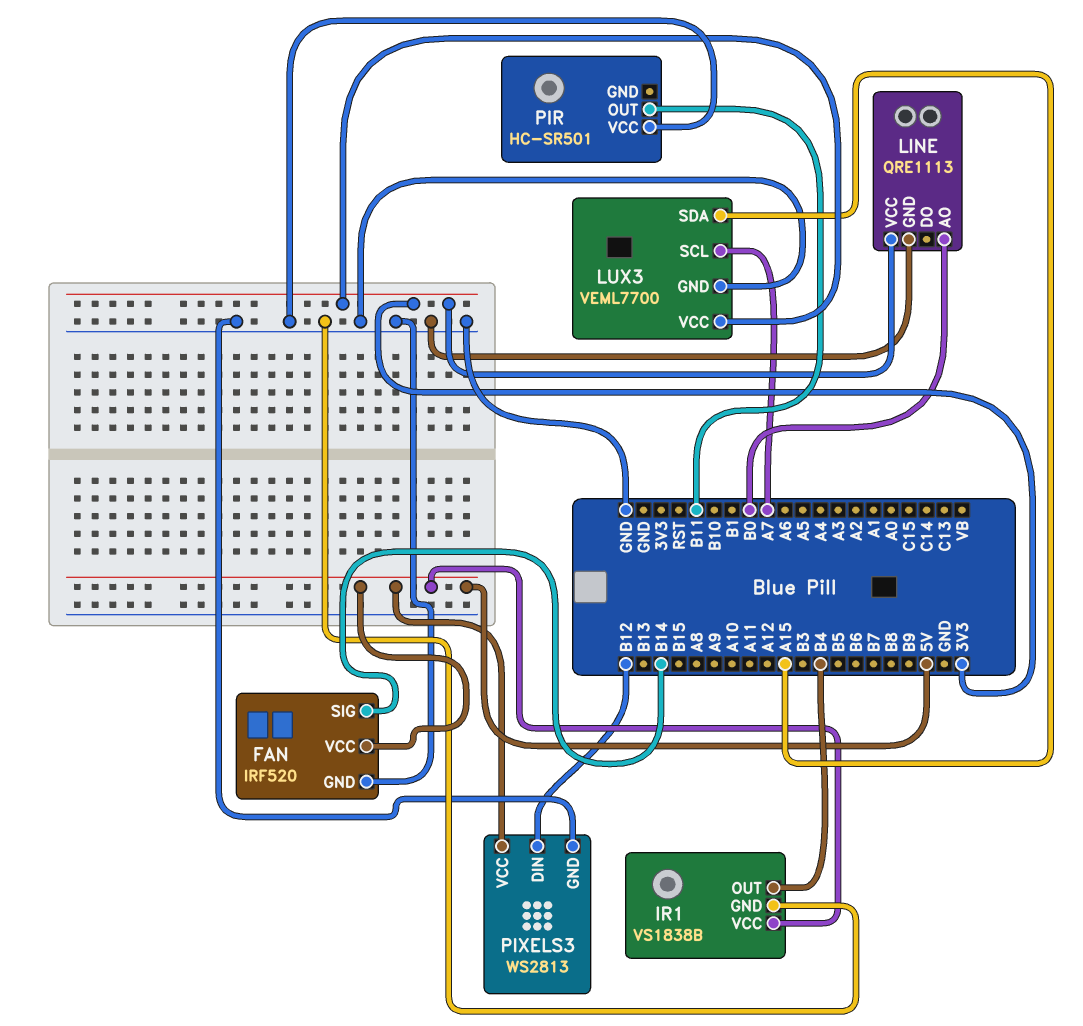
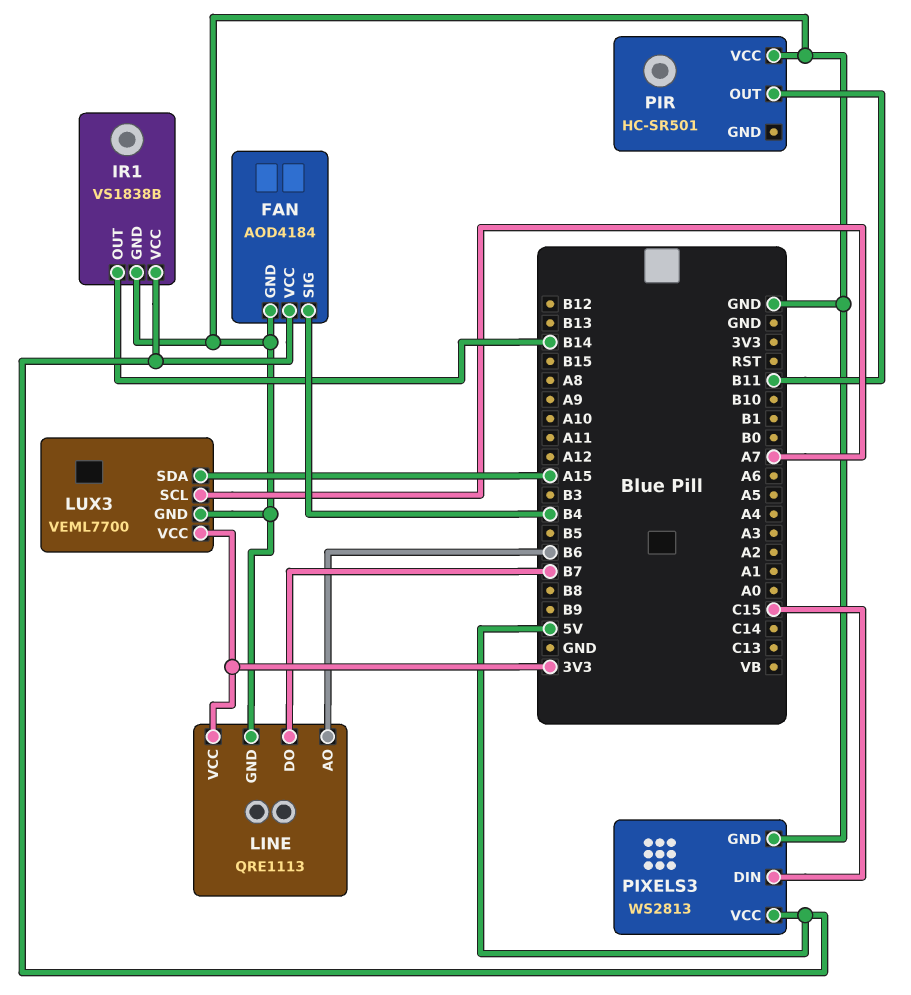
FAN: IRF520 -> AOD4184
FAN pin SIG: B14 -> B4
IR1 pin OUT: B4 -> B14
LINE pin AO: B0 -> B6
LINE pin DO: none -> B7
PIXELS3 pin DIN: B12 -> C15

